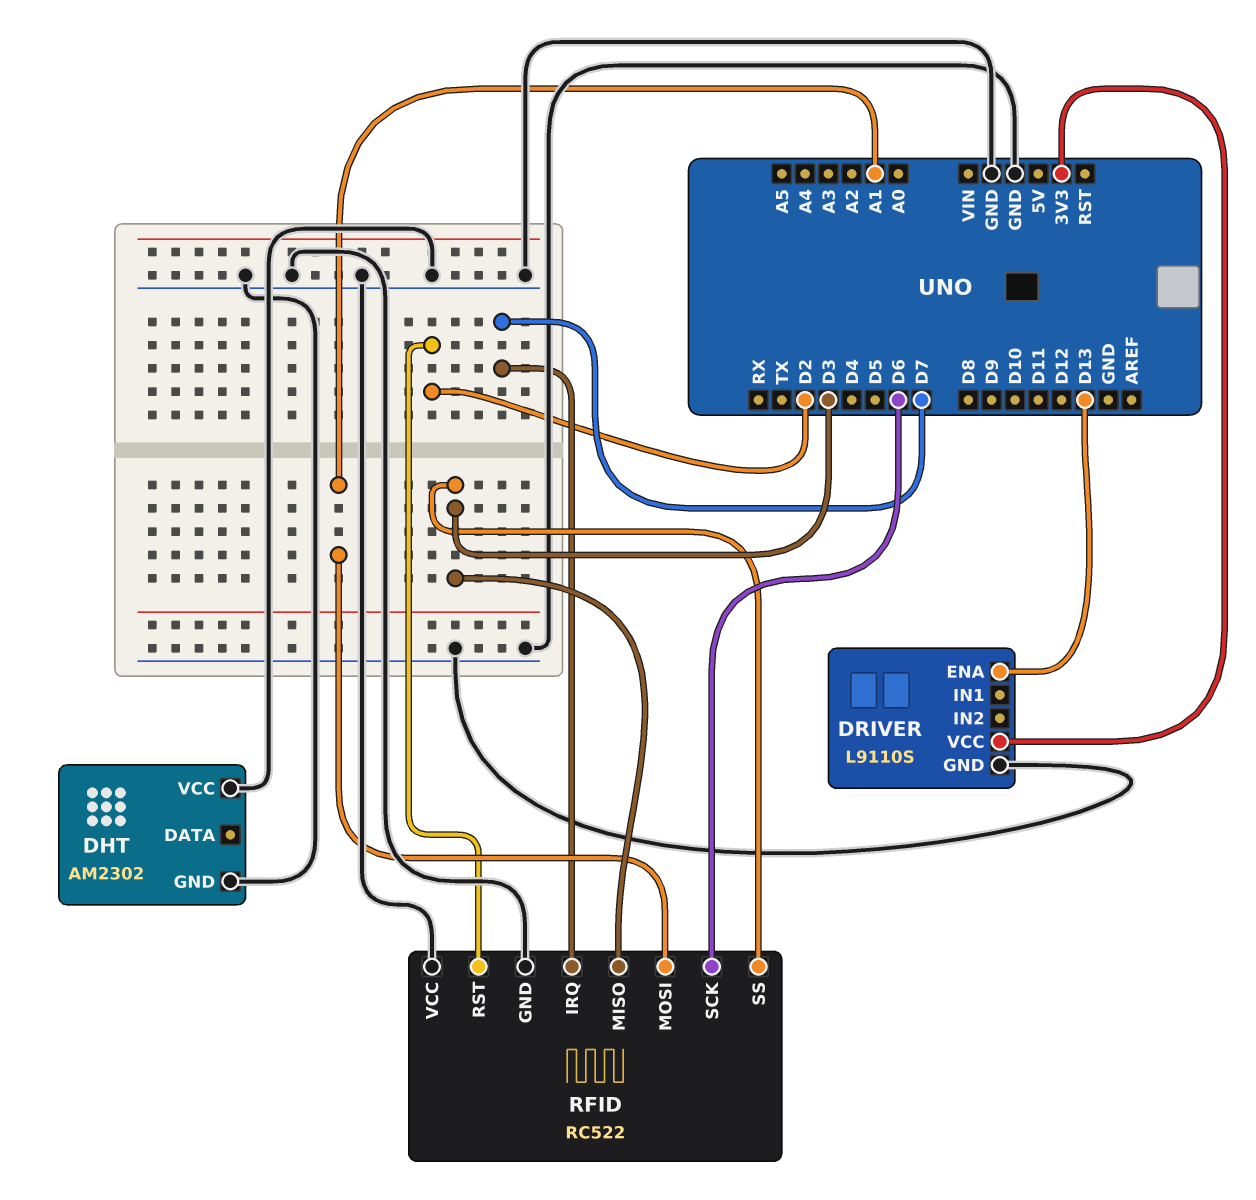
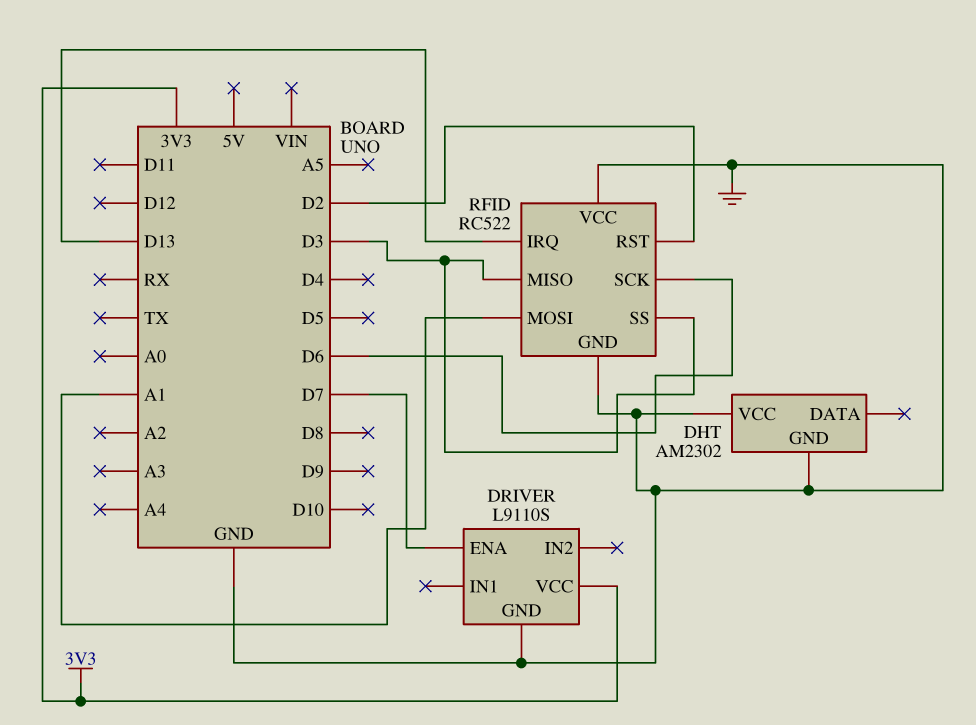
DRIVER pin ENA: D13 -> D7
RFID pin IRQ: D7 -> D13

